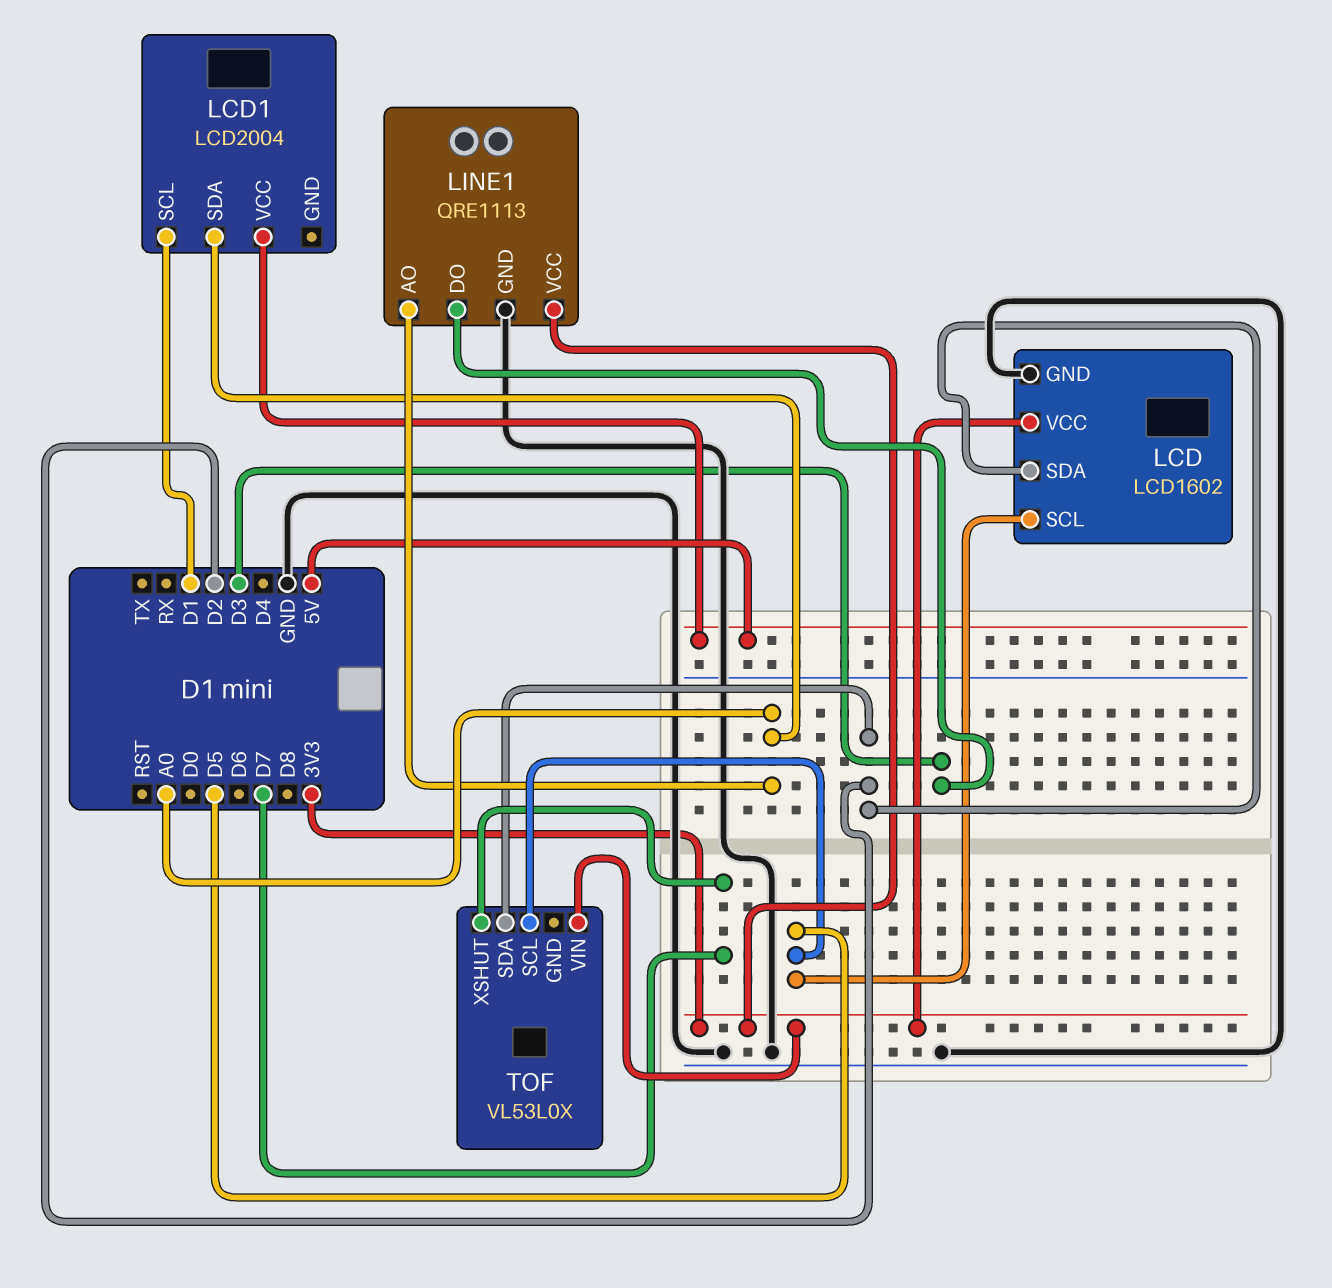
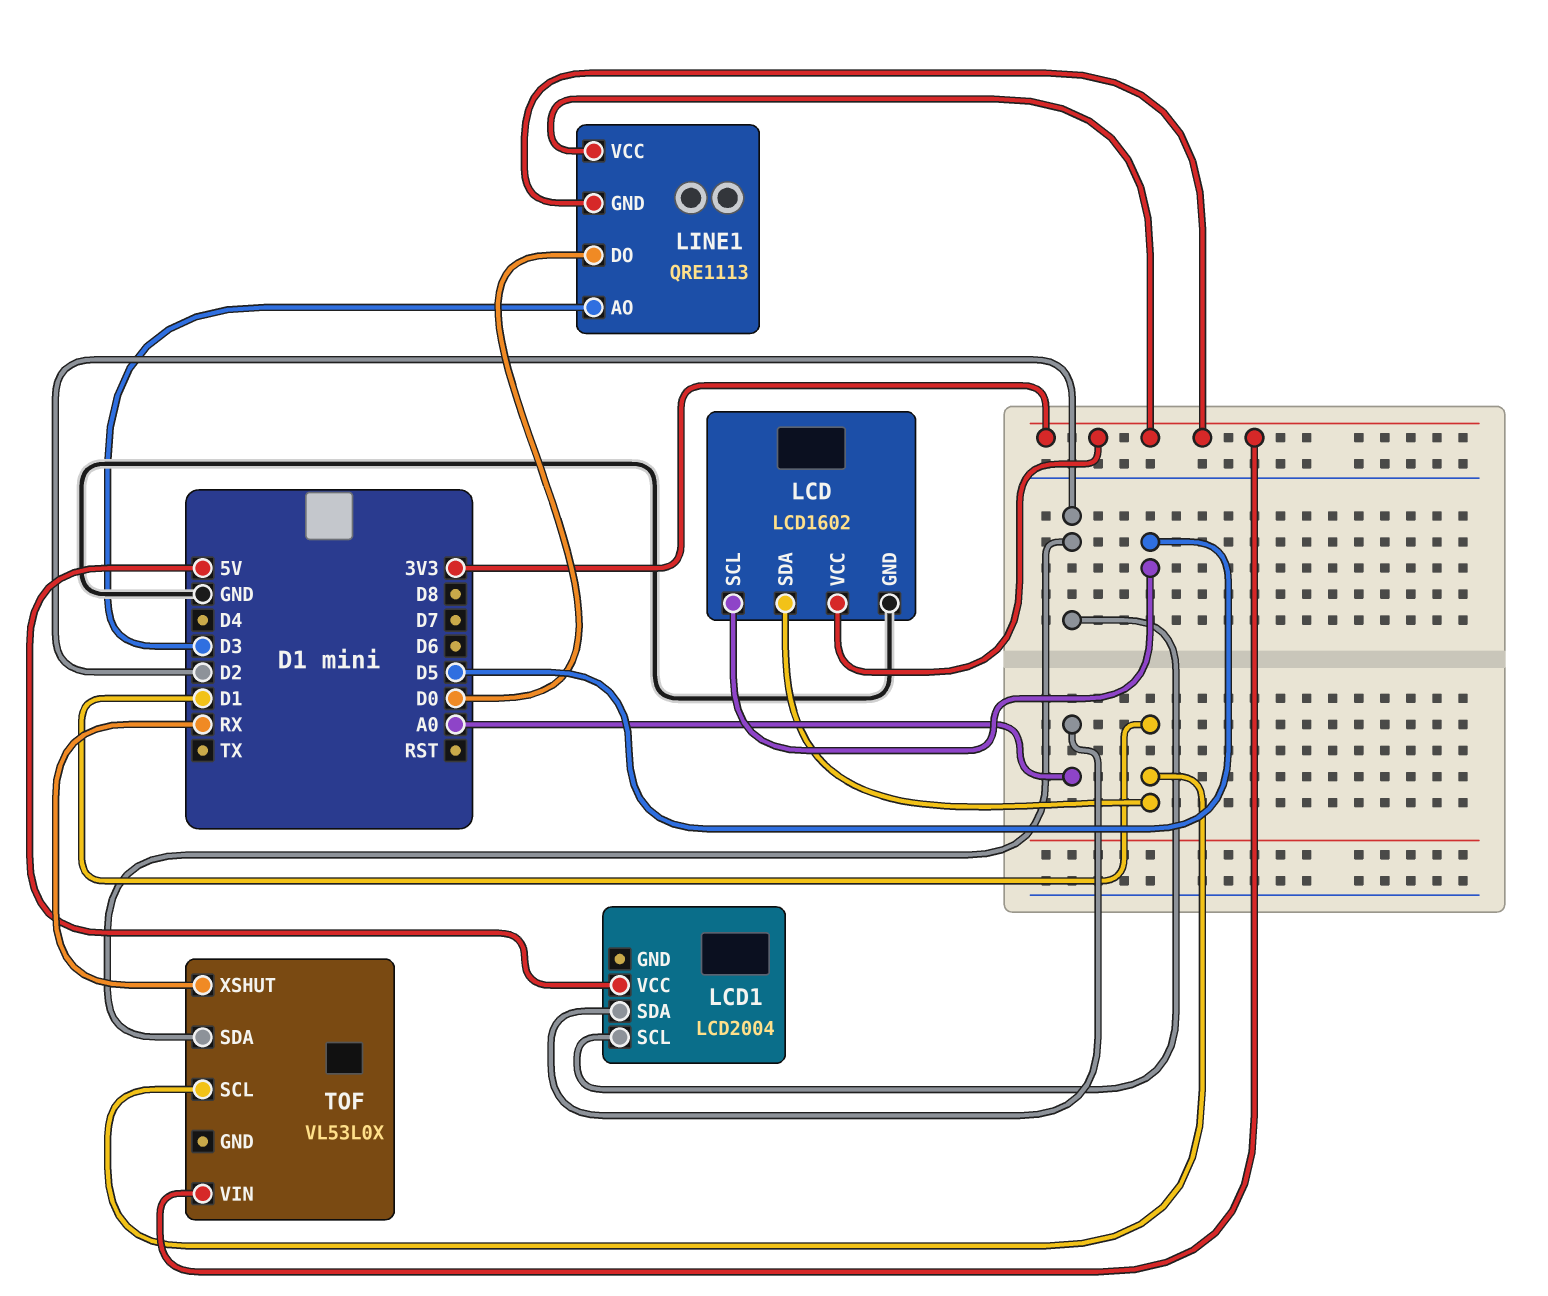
LCD pin SDA: D2 -> D1
LCD1 pin SCL: D1 -> D2
LINE1 pin AO: A0 -> D3
LINE1 pin DO: D3 -> D0
LINE1 pin GND: GND -> 3V3
TOF pin SCL: D5 -> D1
TOF pin XSHUT: D7 -> RX

